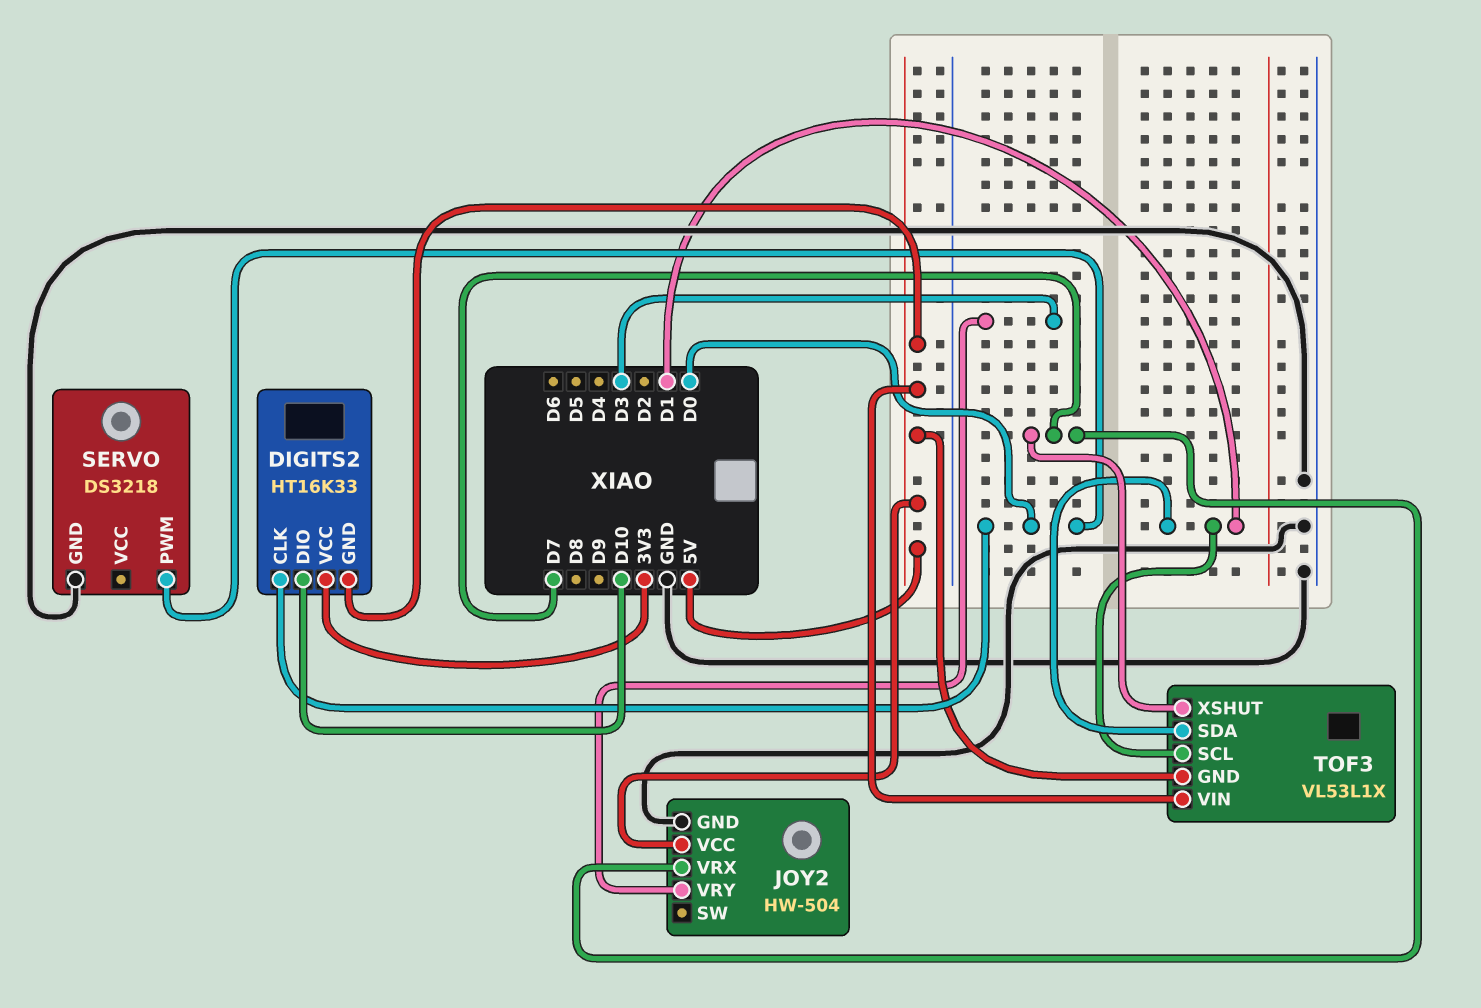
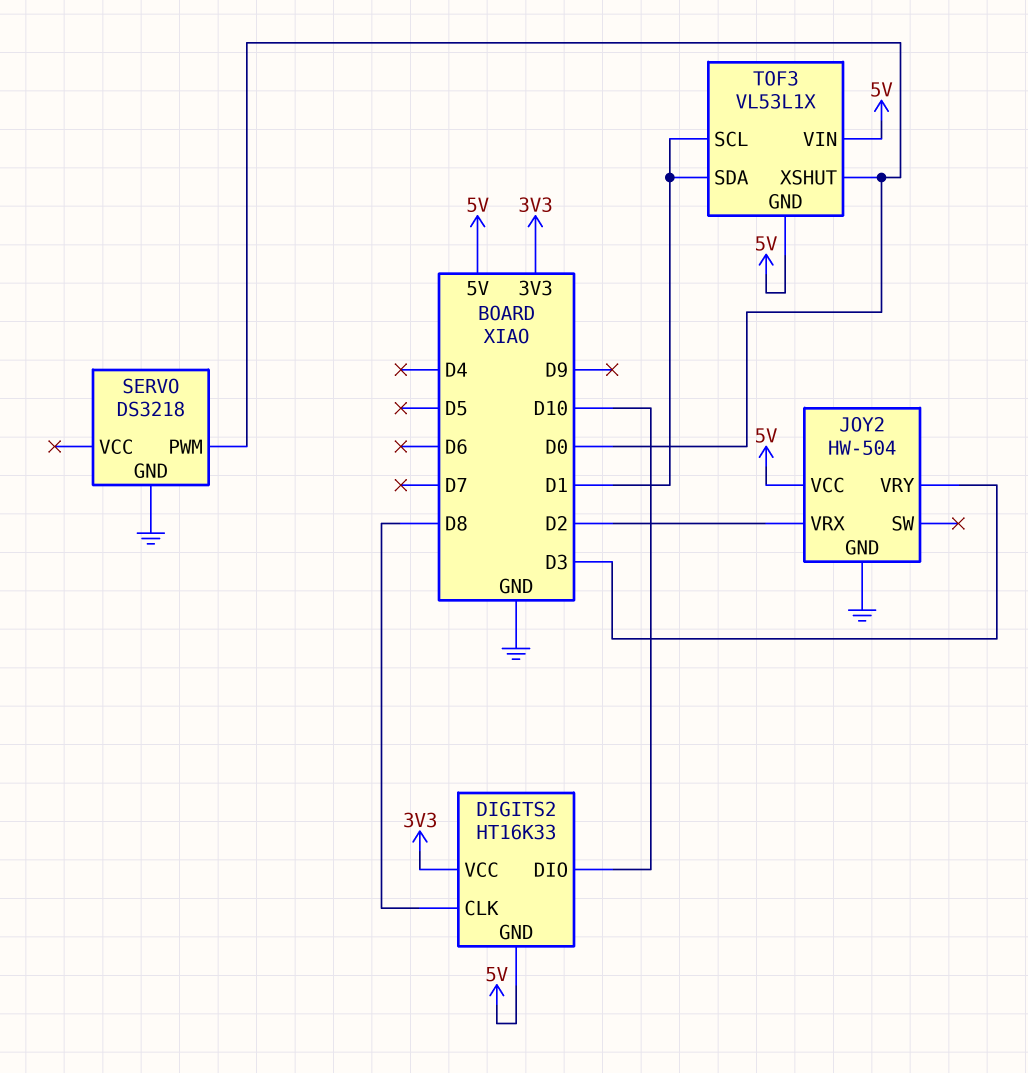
DIGITS2 pin CLK: D0 -> D8
JOY2 pin VRX: D7 -> D2
TOF3 pin XSHUT: D7 -> D0

